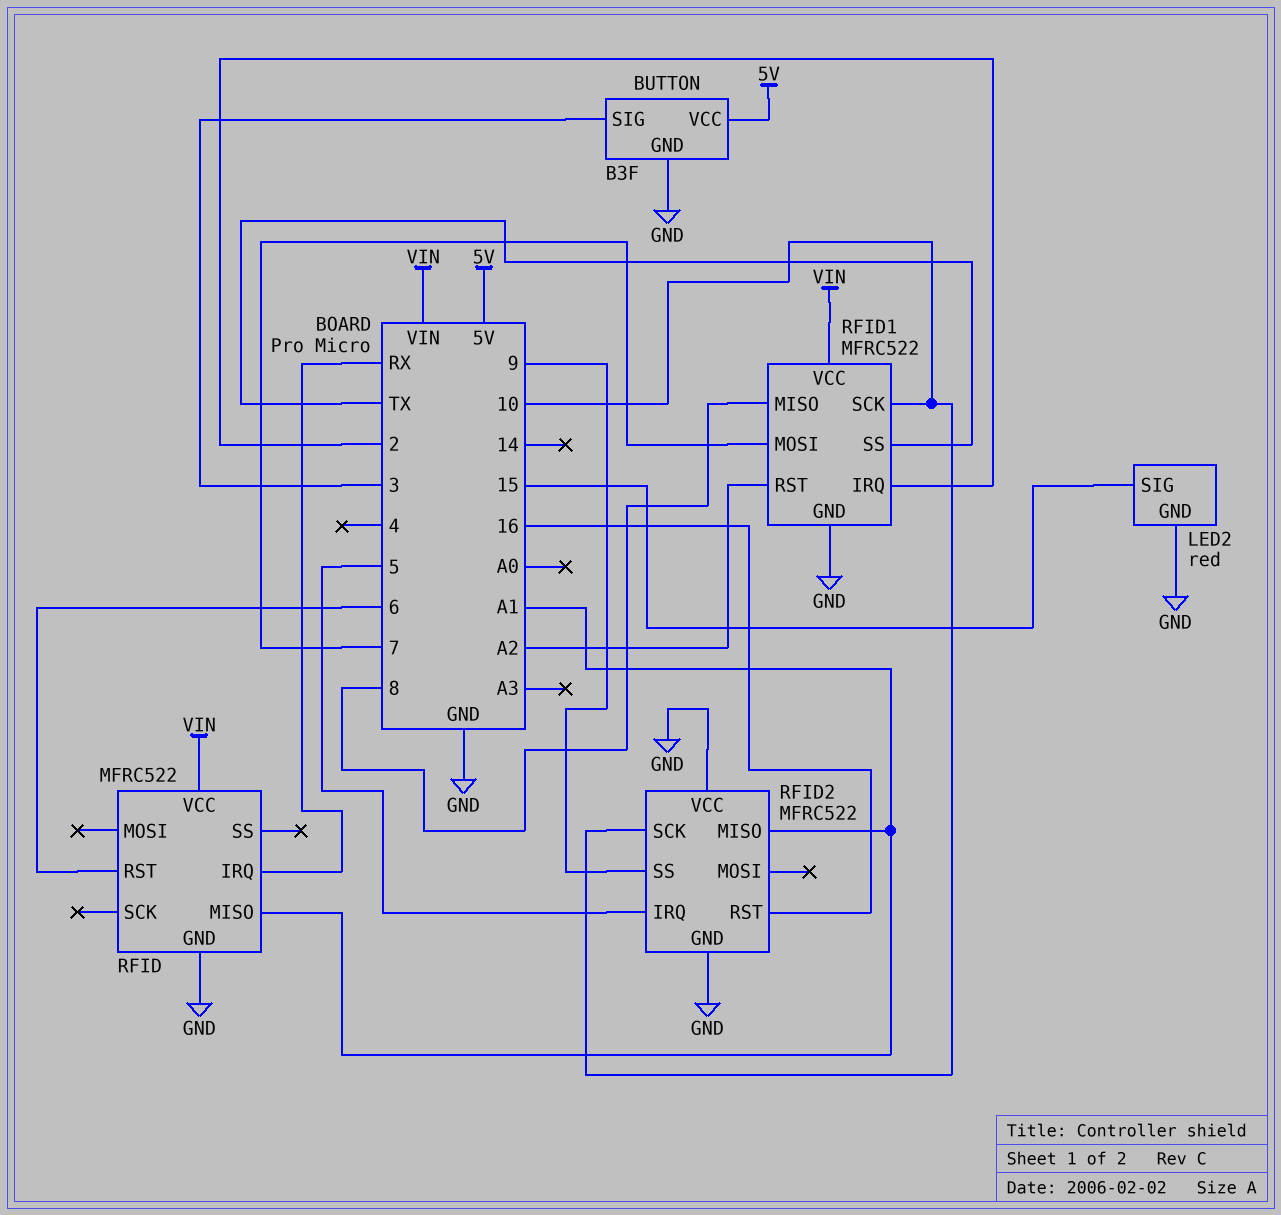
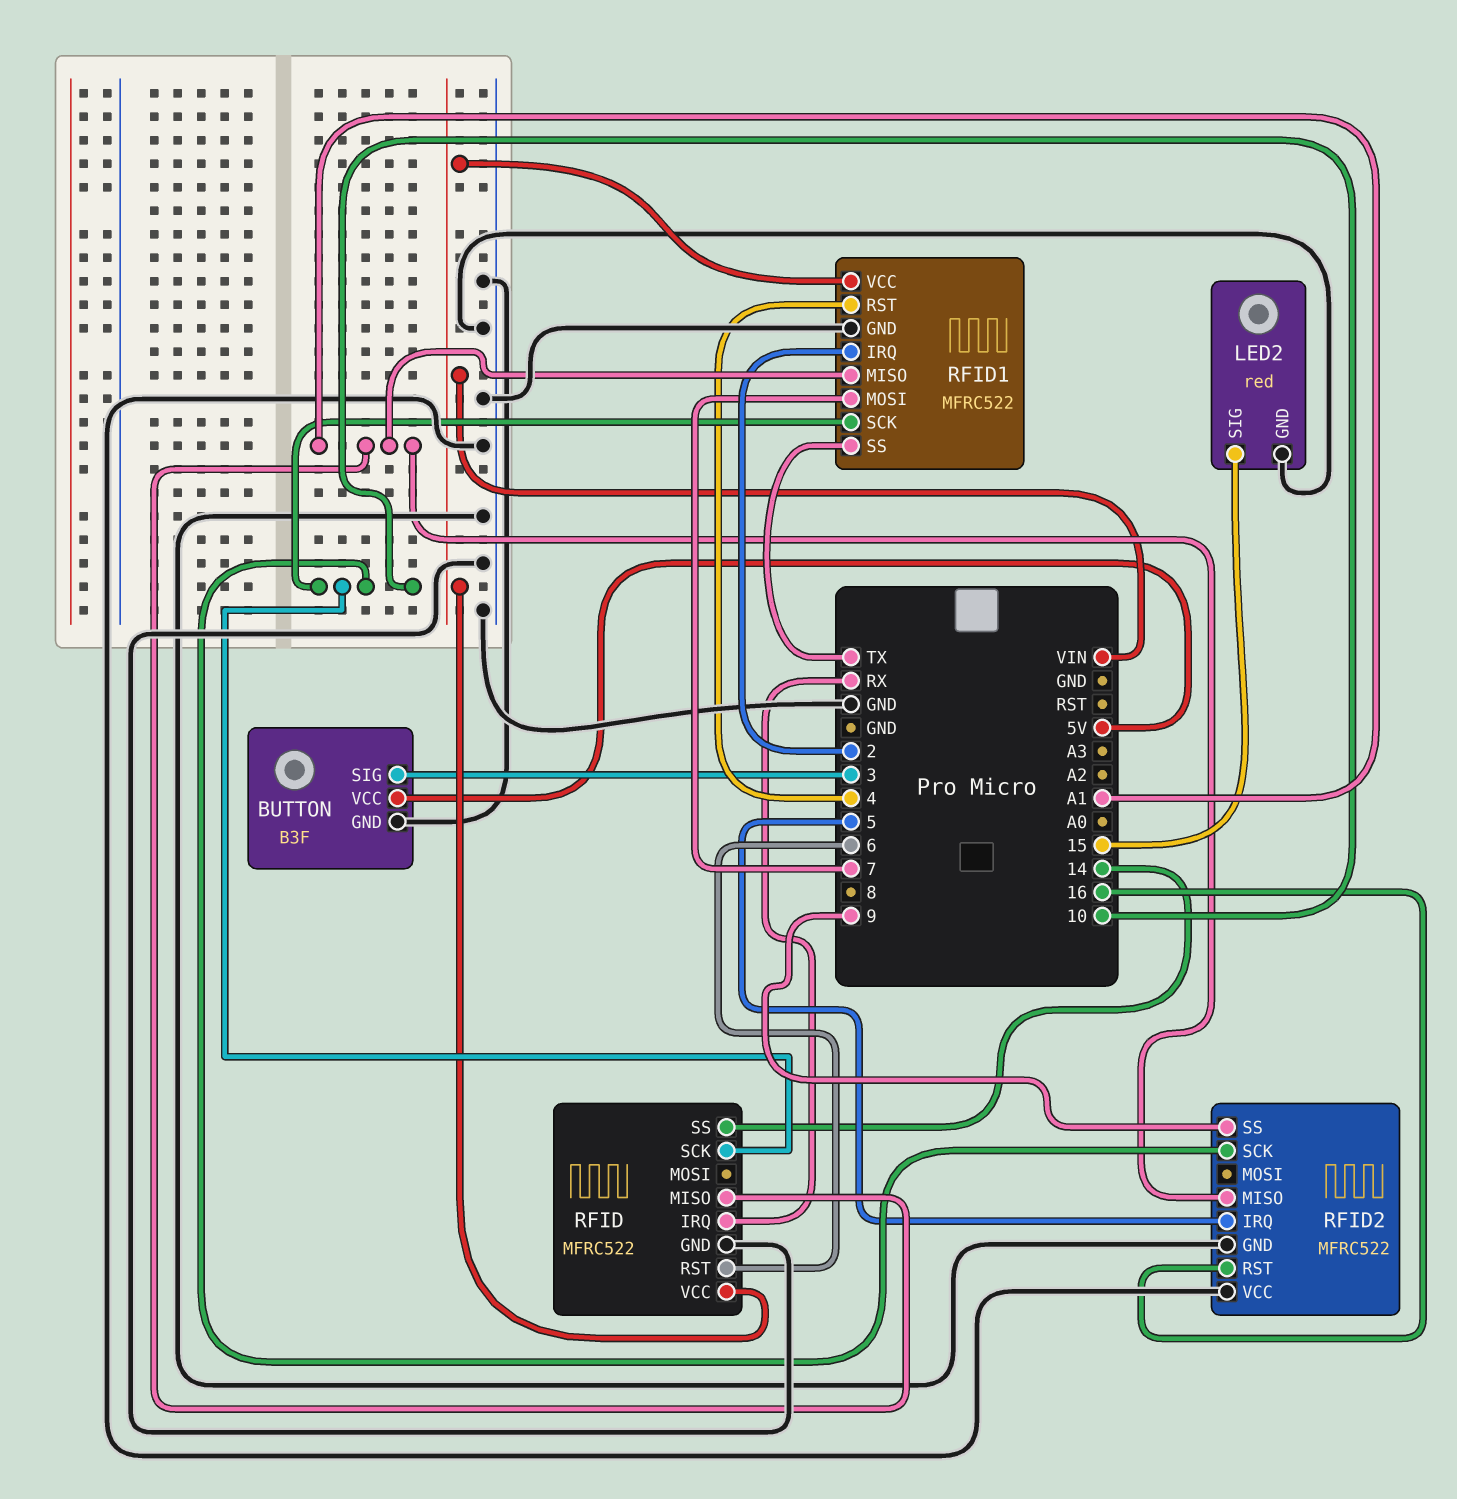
RFID pin SCK: none -> 10
RFID pin SS: none -> 14
RFID1 pin MISO: 8 -> A1
RFID1 pin RST: A2 -> 4

